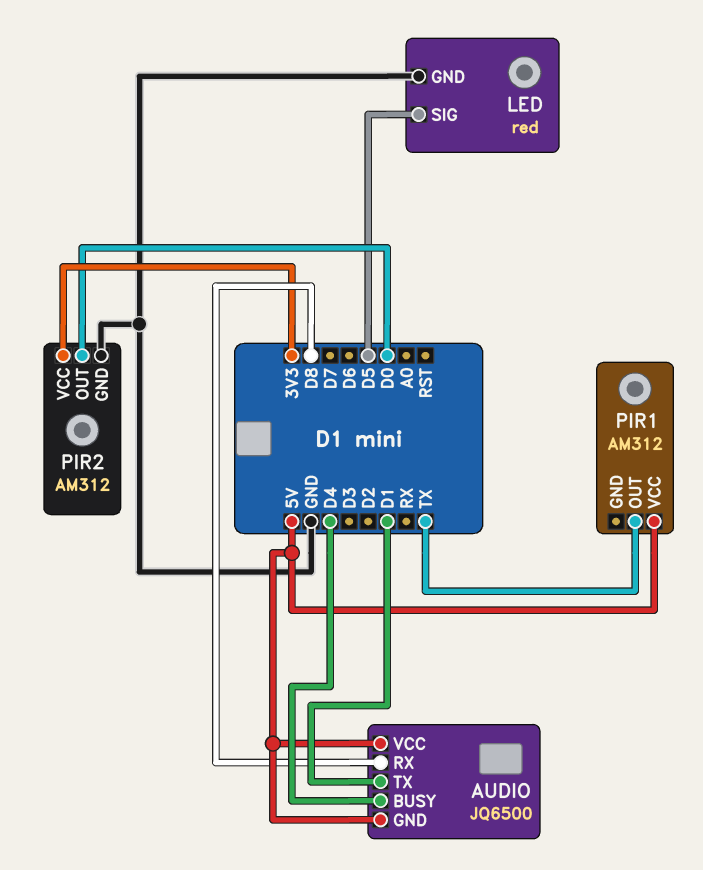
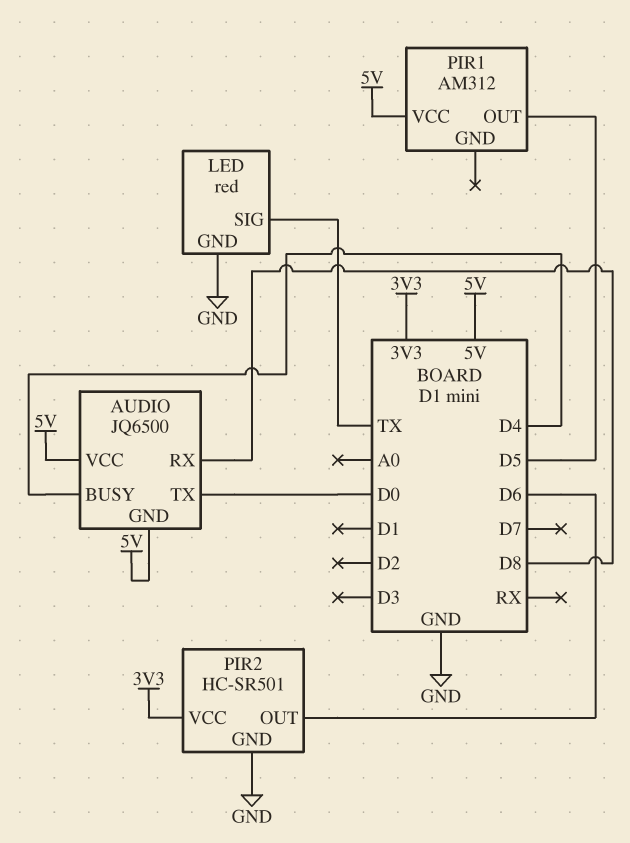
AUDIO pin TX: D1 -> D0
LED pin SIG: D5 -> TX
PIR1 pin OUT: TX -> D5
PIR2: AM312 -> HC-SR501
PIR2 pin OUT: D0 -> D6

